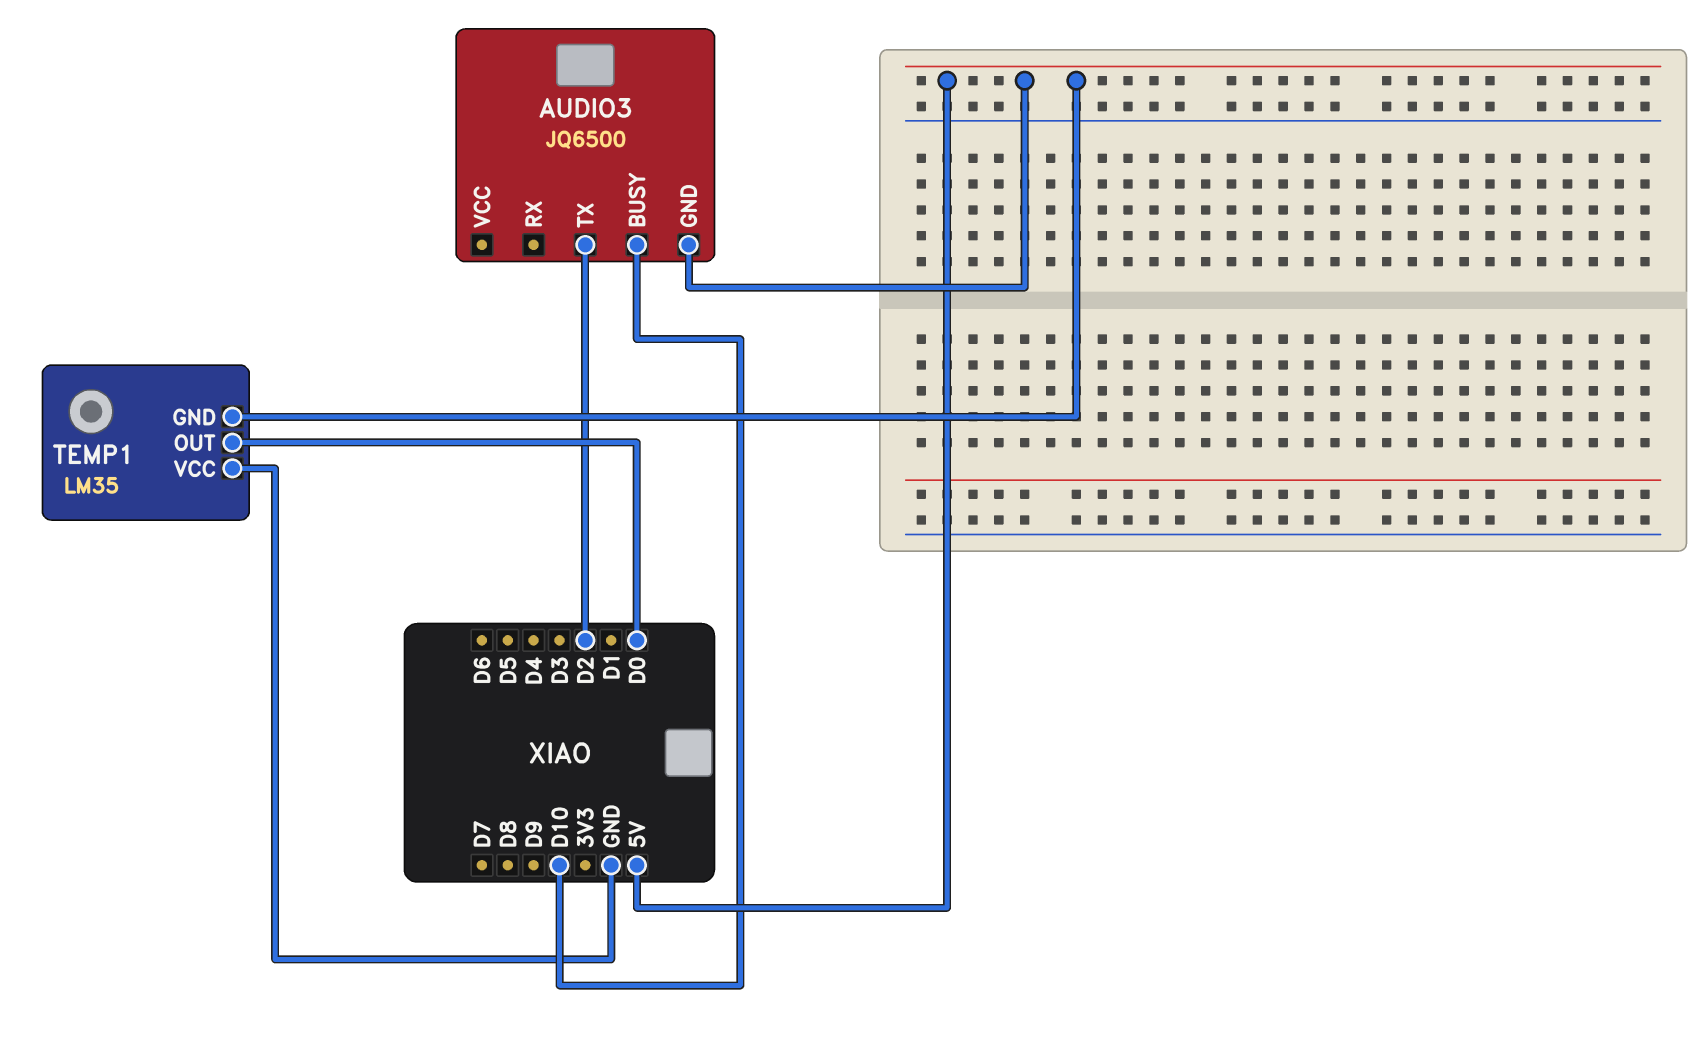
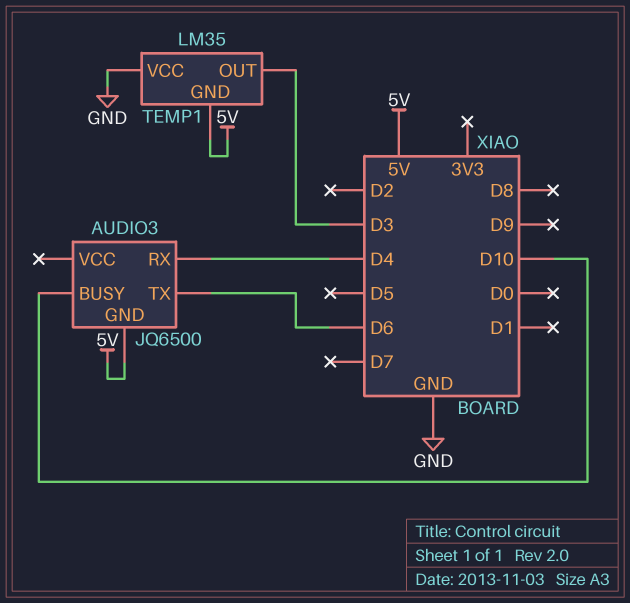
AUDIO3 pin RX: none -> D4
AUDIO3 pin TX: D2 -> D6
TEMP1 pin OUT: D0 -> D3

